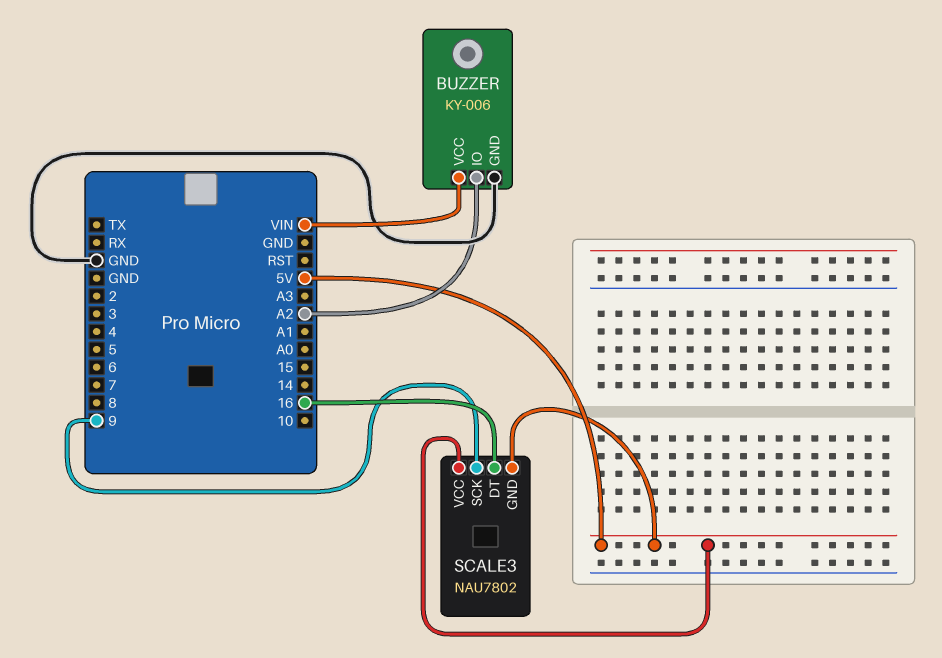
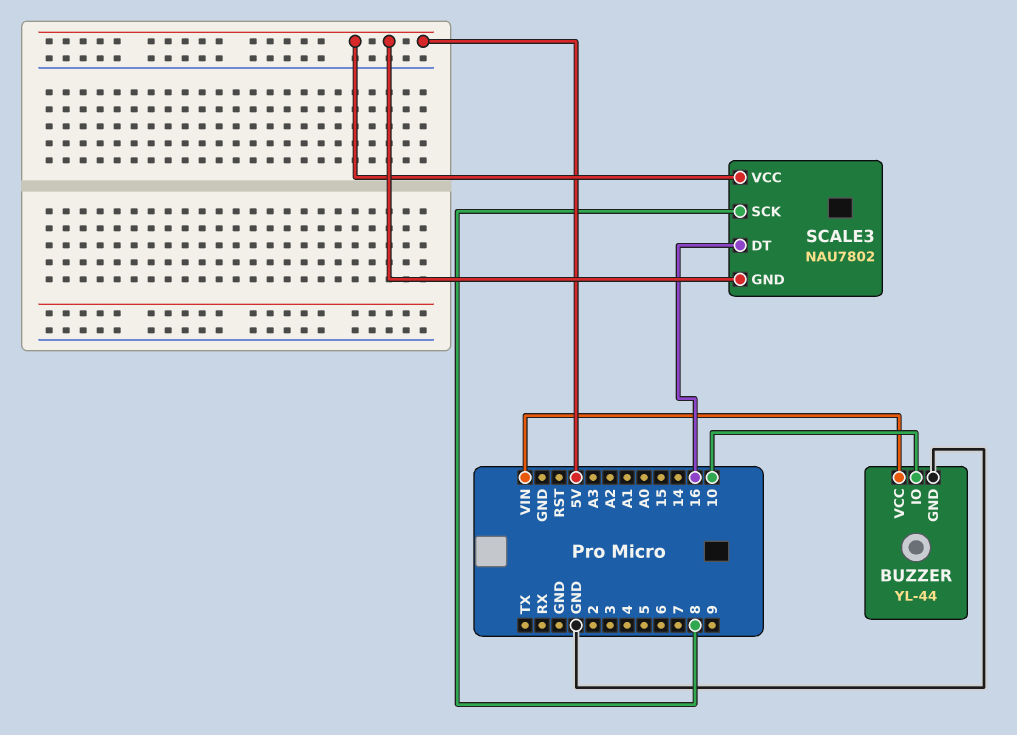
BUZZER: KY-006 -> YL-44
BUZZER pin IO: A2 -> 10
SCALE3 pin SCK: 9 -> 8

